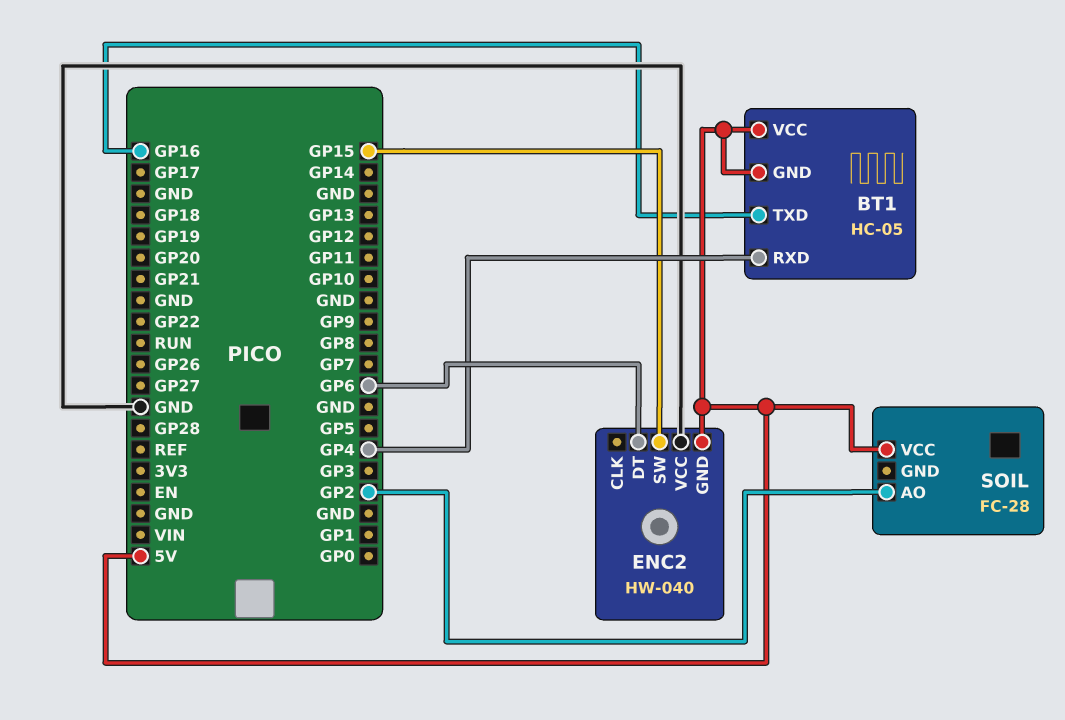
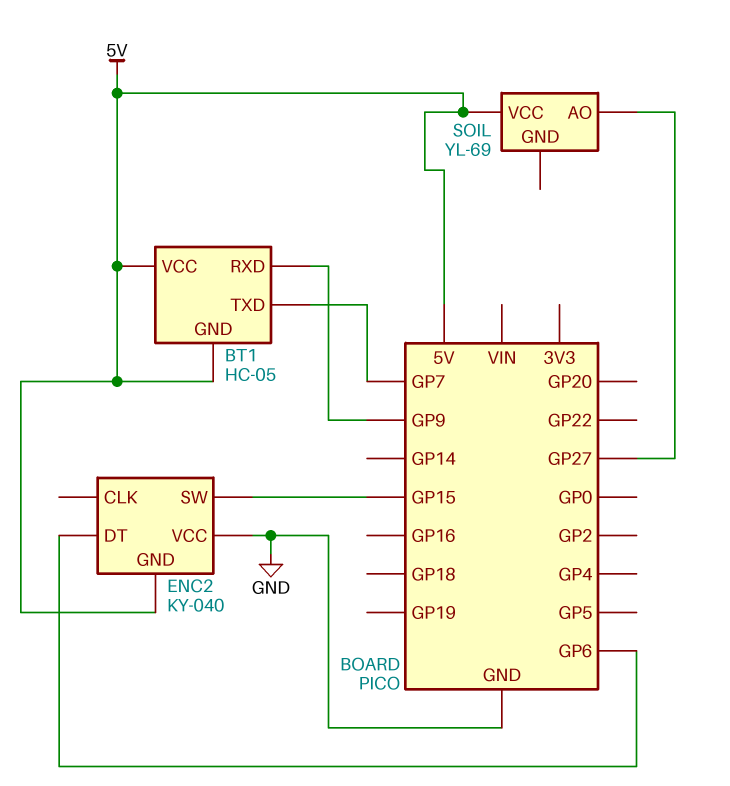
BT1 pin RXD: GP4 -> GP9
BT1 pin TXD: GP16 -> GP7
ENC2: HW-040 -> KY-040
SOIL: FC-28 -> YL-69
SOIL pin AO: GP2 -> GP27

